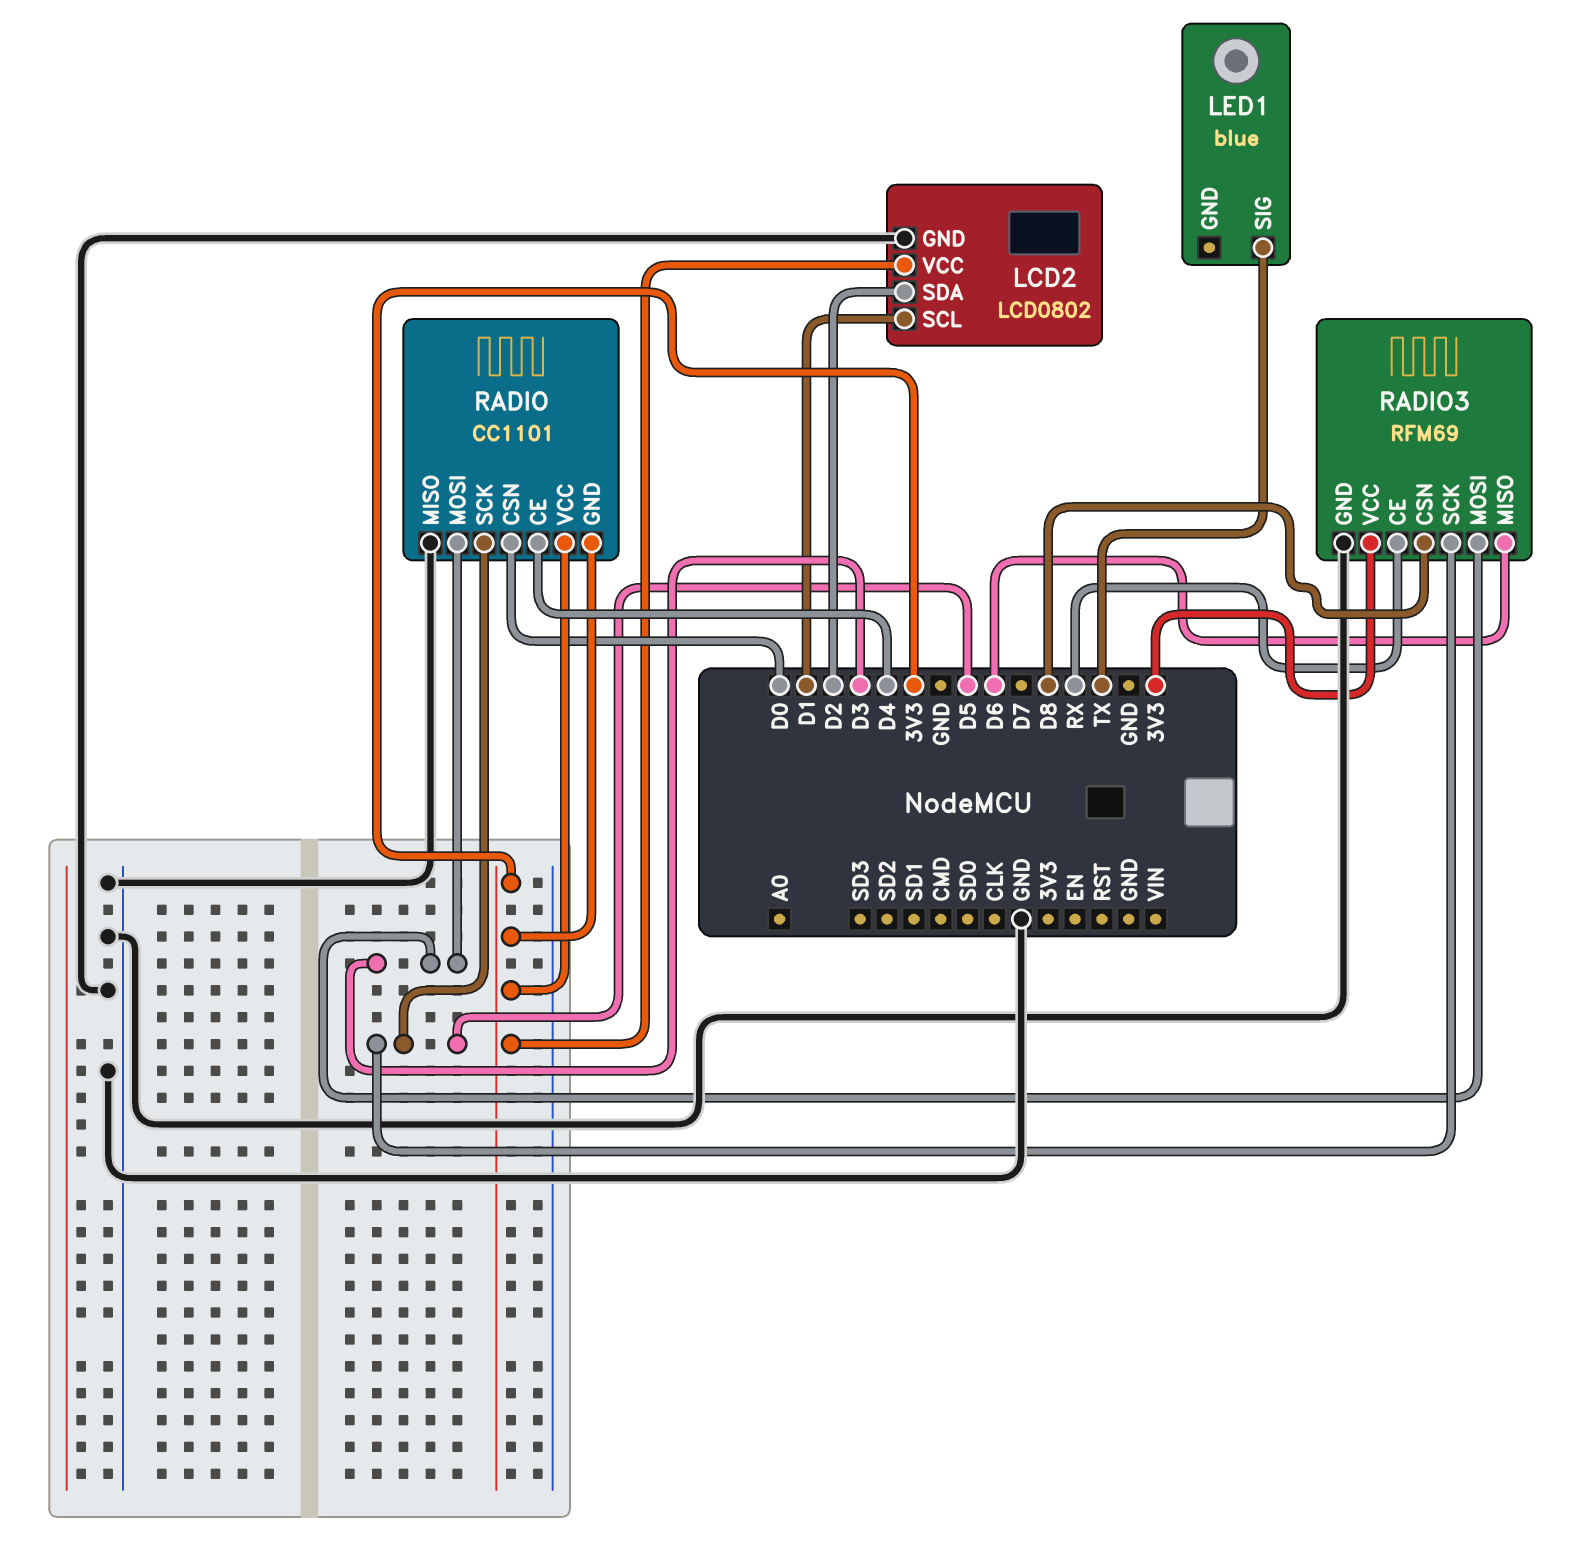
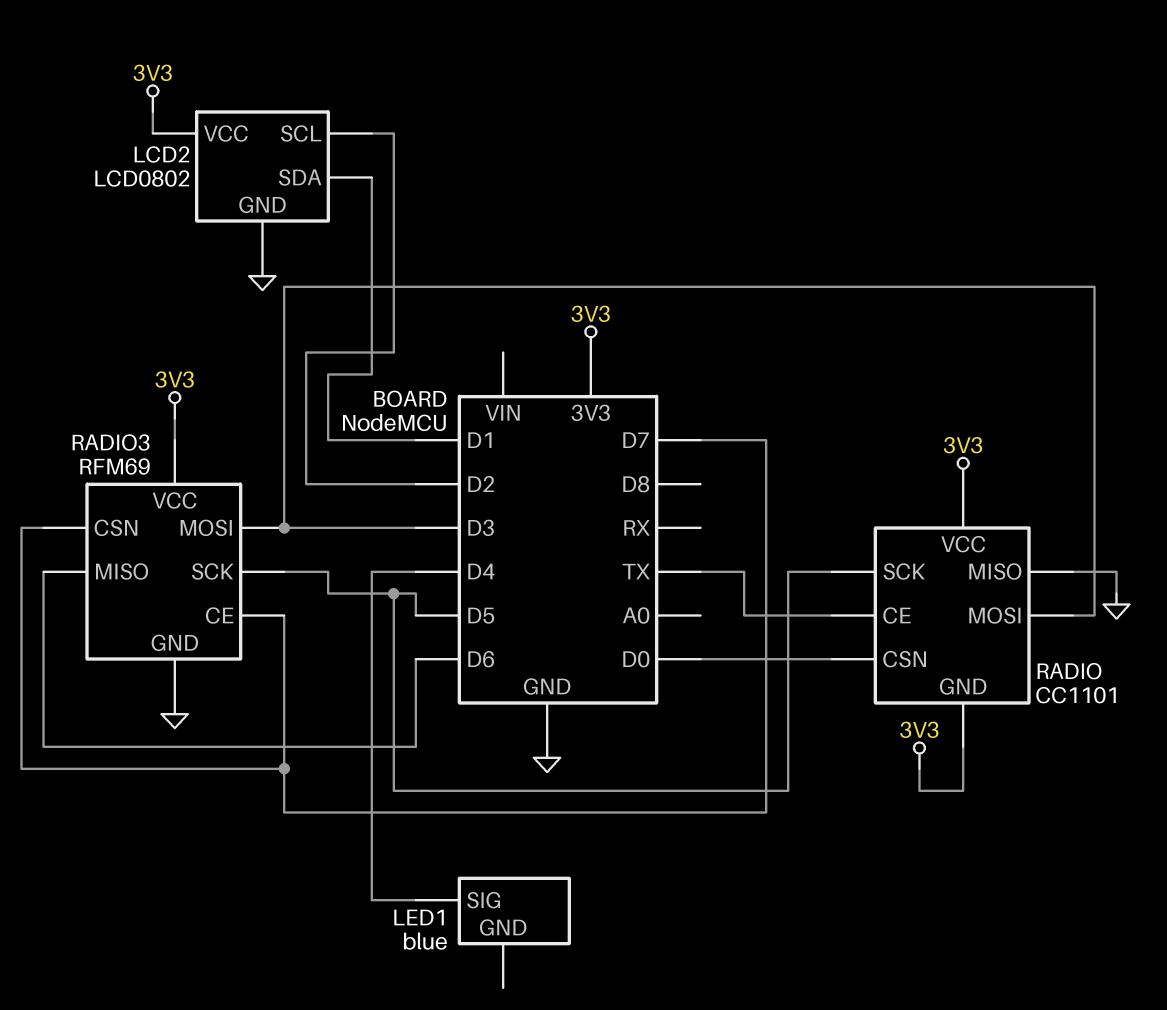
LCD2 pin SCL: D1 -> D2
LCD2 pin SDA: D2 -> D1
LED1 pin SIG: TX -> D4
RADIO pin CE: D4 -> TX
RADIO3 pin CE: RX -> D7
RADIO3 pin CSN: D8 -> D7

